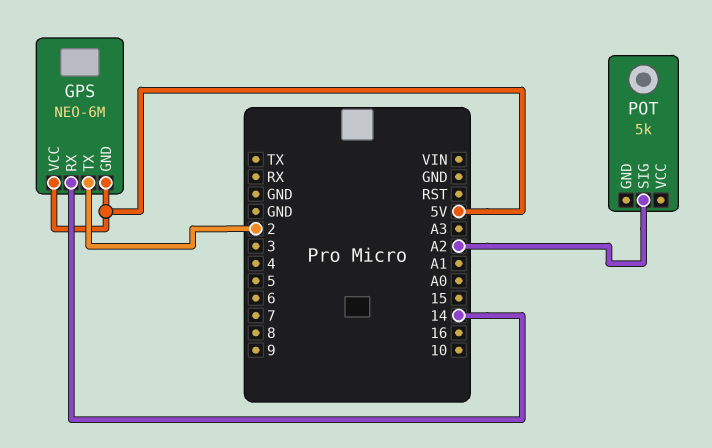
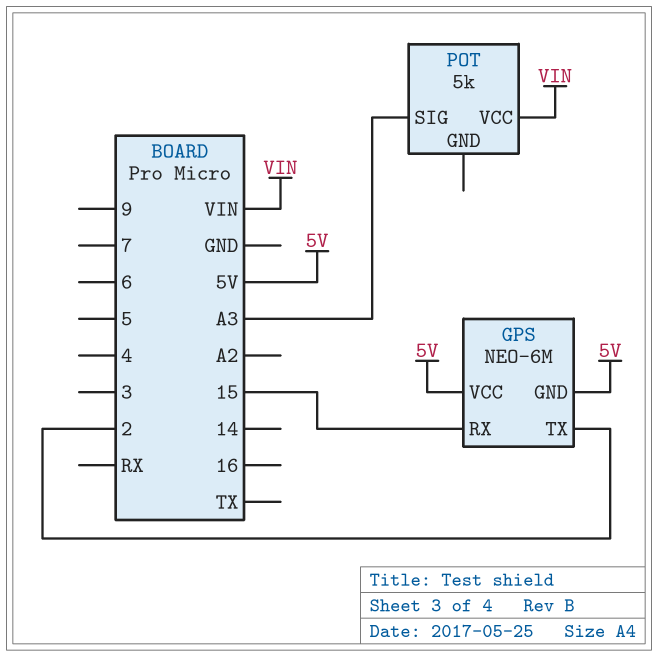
GPS pin RX: 14 -> 15
POT pin SIG: A2 -> A3
POT pin VCC: none -> VIN

